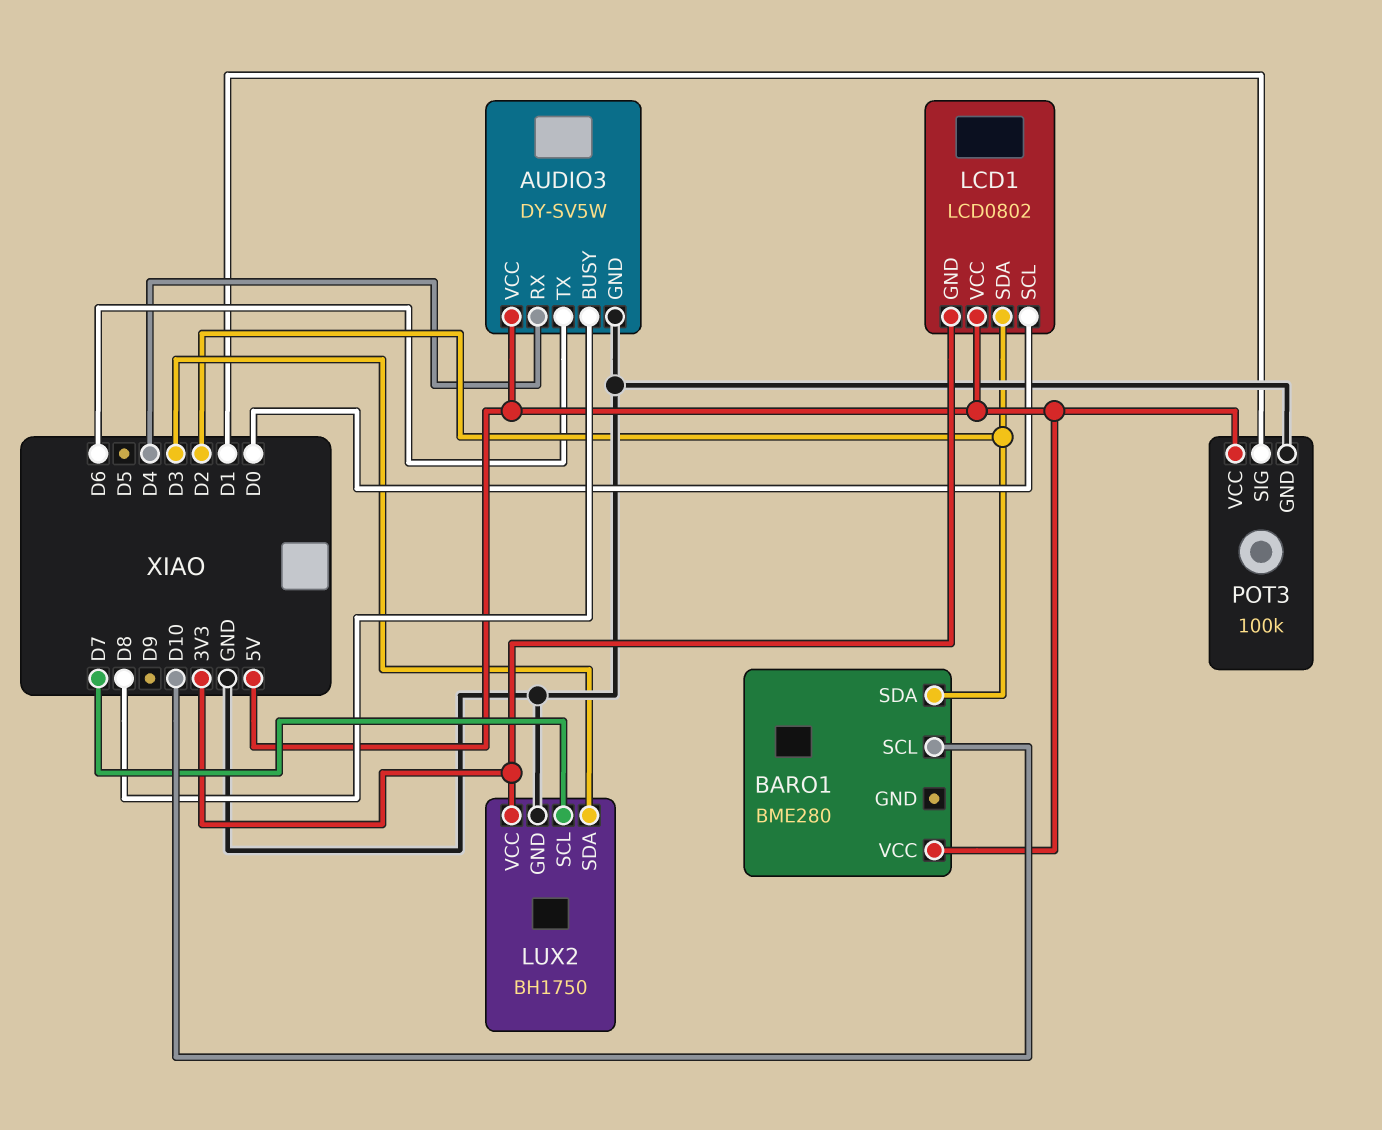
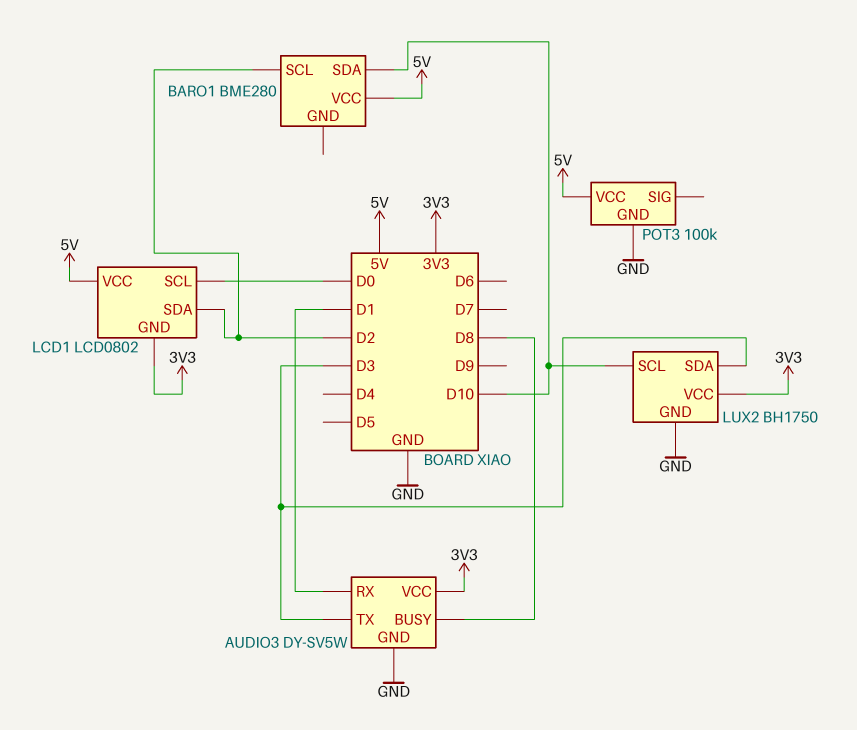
AUDIO3 pin RX: D4 -> D1
AUDIO3 pin TX: D6 -> D3
AUDIO3 pin VCC: 5V -> 3V3
BARO1 pin SCL: D10 -> D2
BARO1 pin SDA: D2 -> D10
LUX2 pin SCL: D7 -> D10
POT3 pin SIG: D1 -> none

